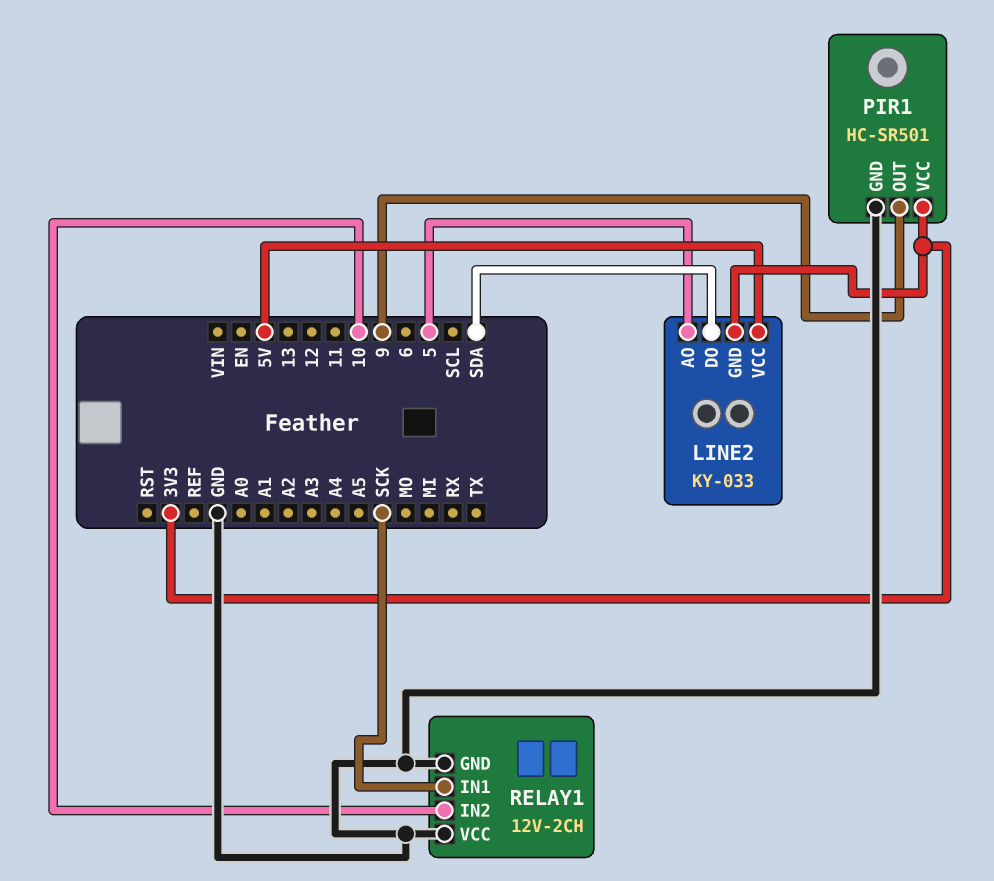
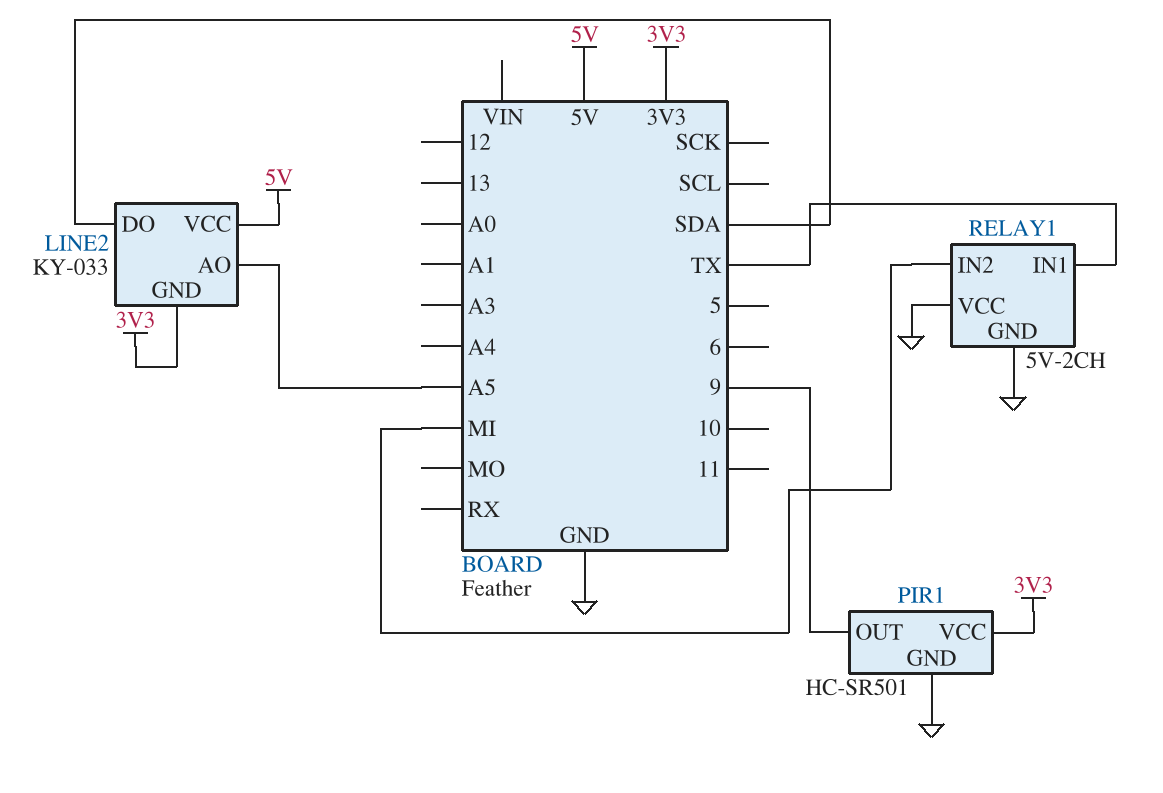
LINE2 pin AO: 5 -> A5
RELAY1: 12V-2CH -> 5V-2CH
RELAY1 pin IN1: SCK -> TX
RELAY1 pin IN2: 10 -> MI

